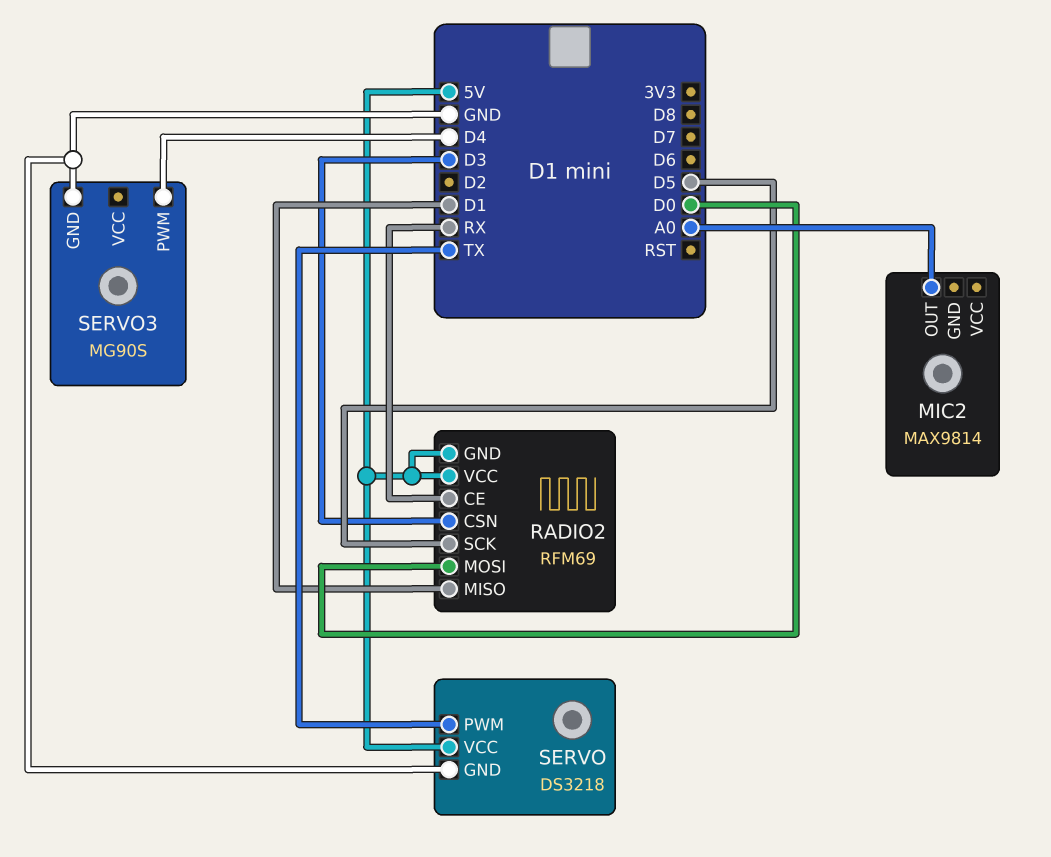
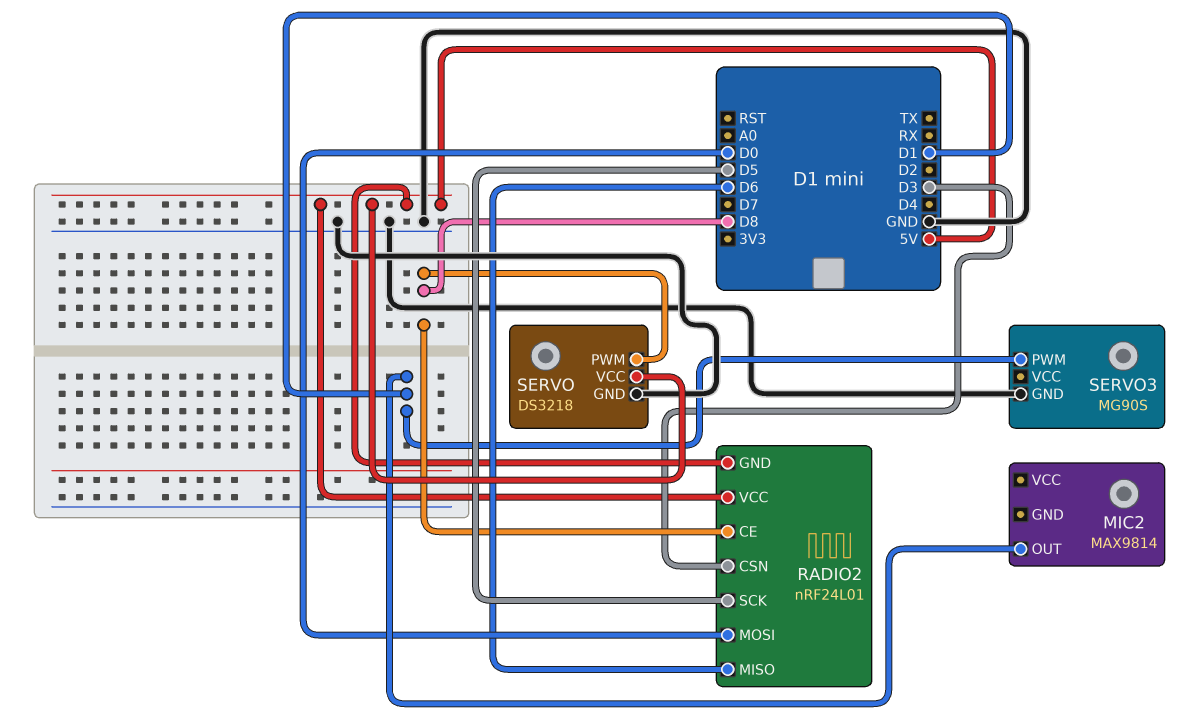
MIC2 pin OUT: A0 -> D1
RADIO2: RFM69 -> nRF24L01
RADIO2 pin CE: RX -> D8
RADIO2 pin MISO: D1 -> D6
SERVO pin PWM: TX -> D8
SERVO3 pin PWM: D4 -> D1

